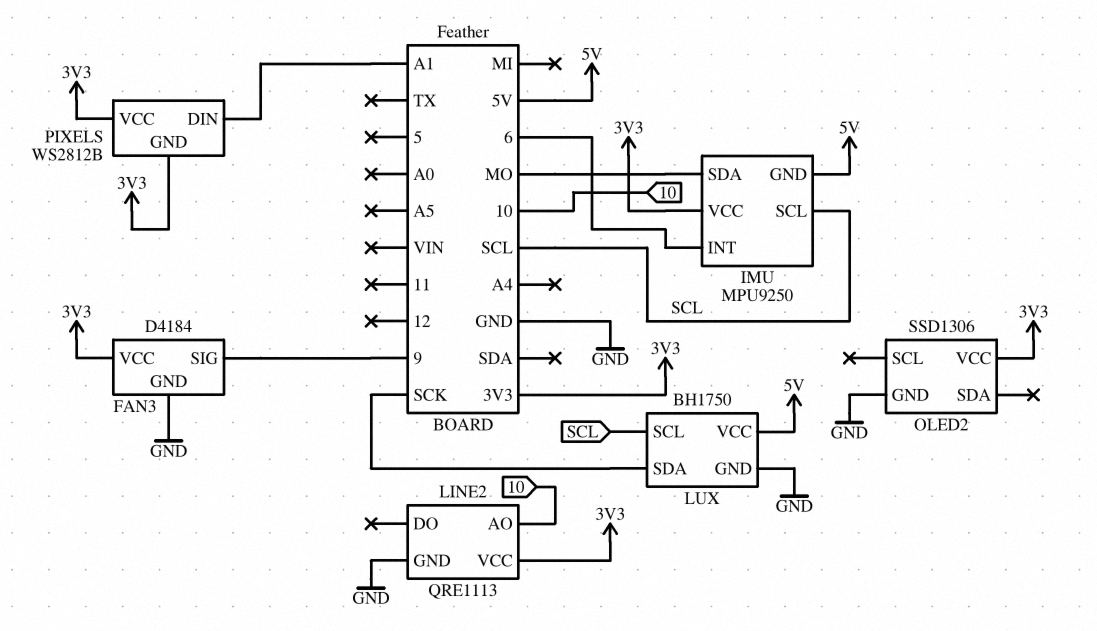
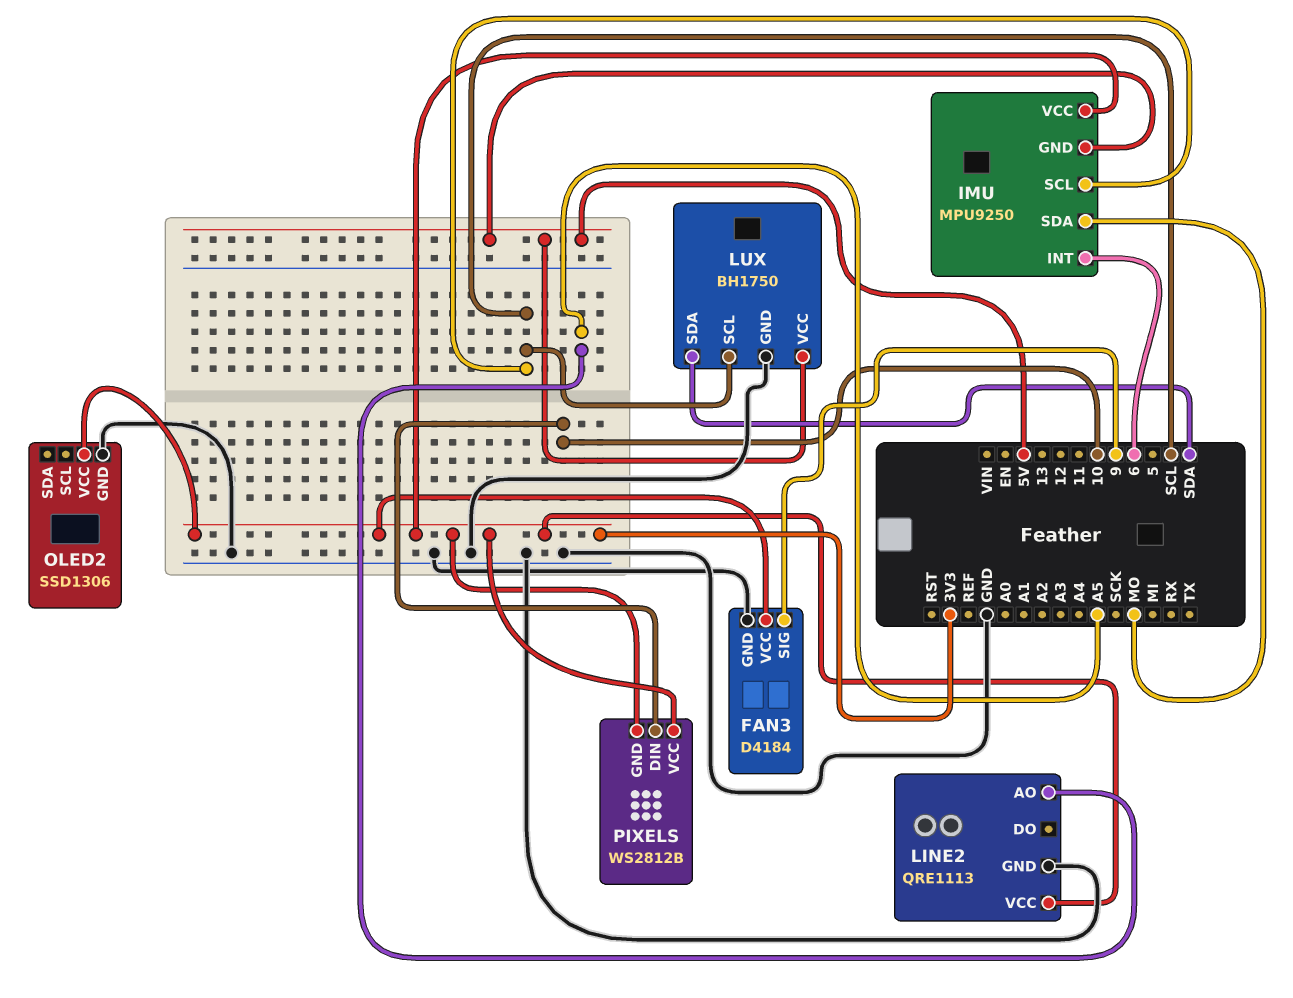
LINE2 pin AO: 10 -> A5
LUX pin SDA: SCK -> SDA
PIXELS pin DIN: A1 -> 10

